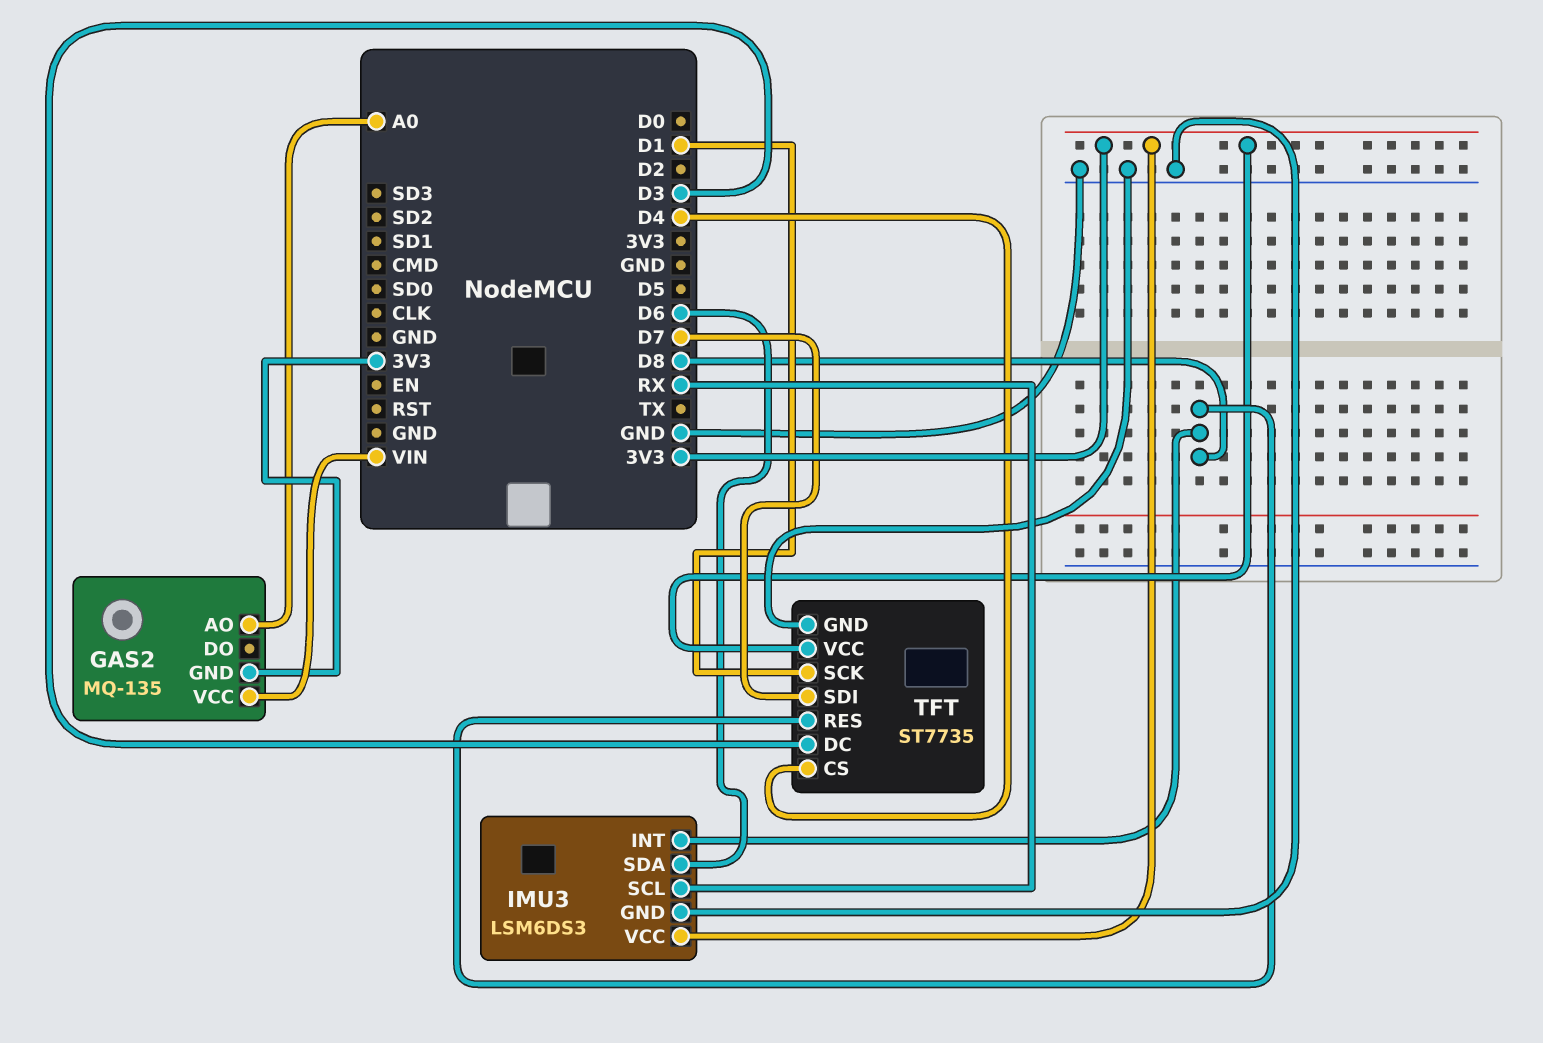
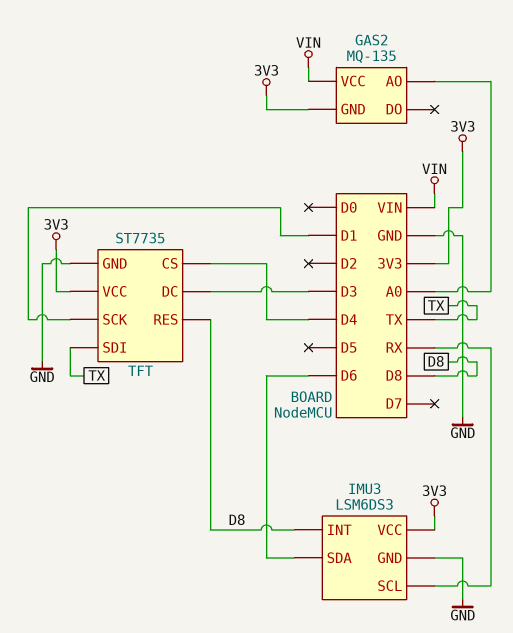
TFT pin SDI: D7 -> TX

